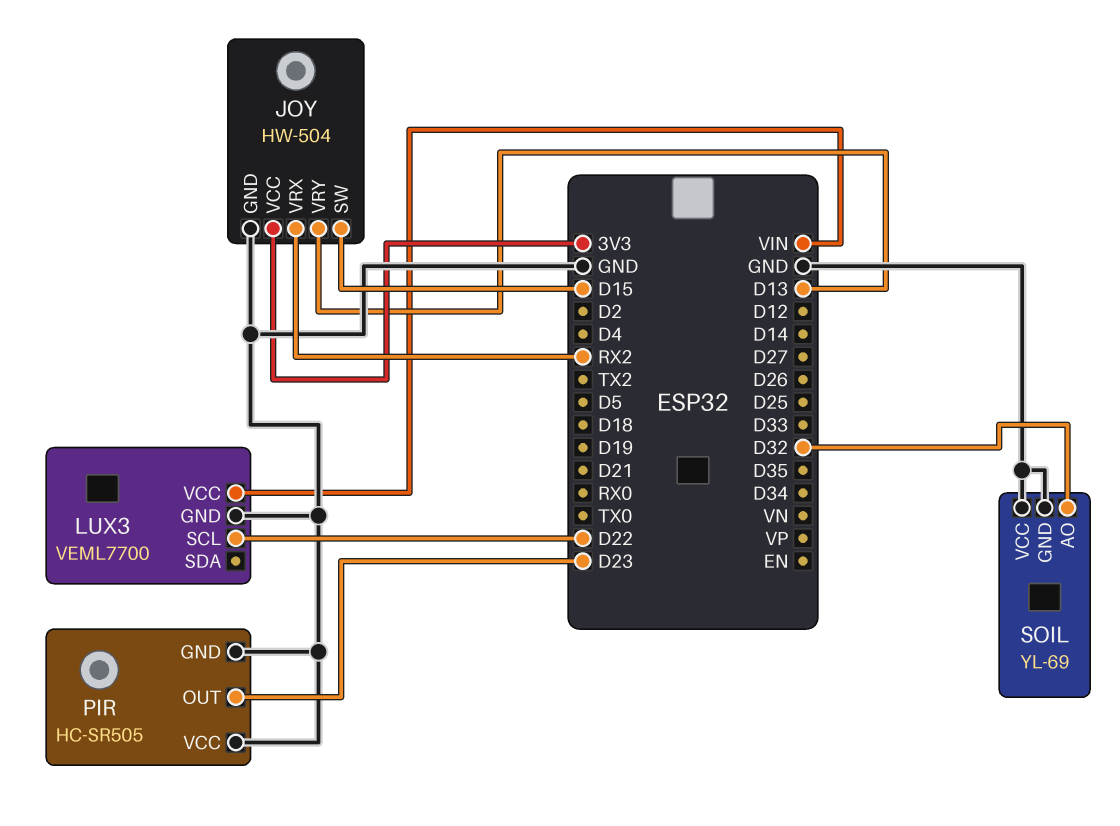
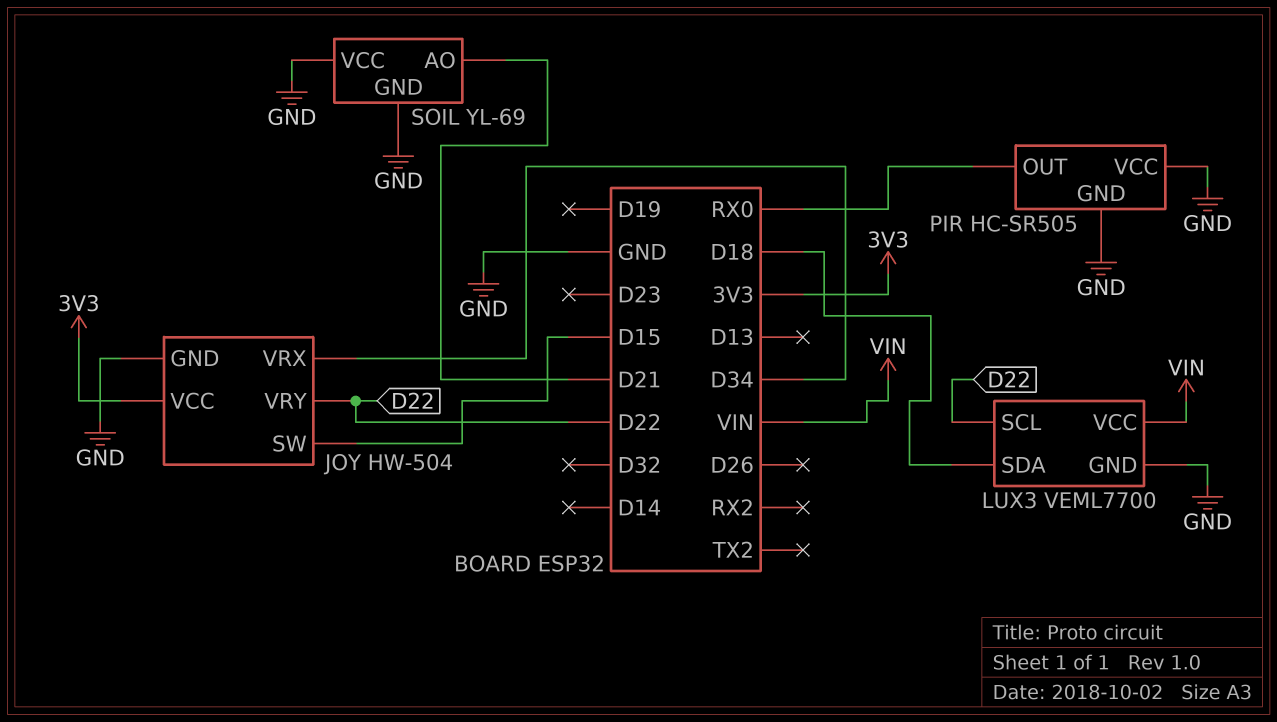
JOY pin VRX: RX2 -> D34
JOY pin VRY: D13 -> D22
LUX3 pin SDA: none -> D18
PIR pin OUT: D23 -> RX0
SOIL pin AO: D32 -> D21

